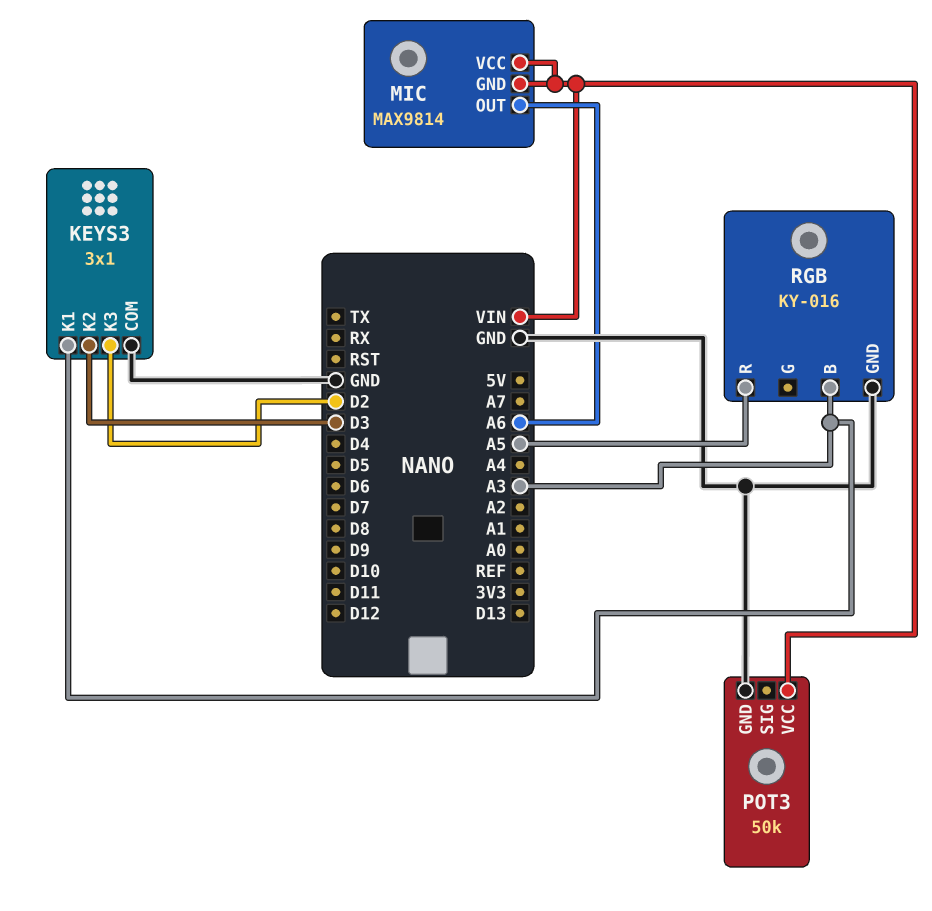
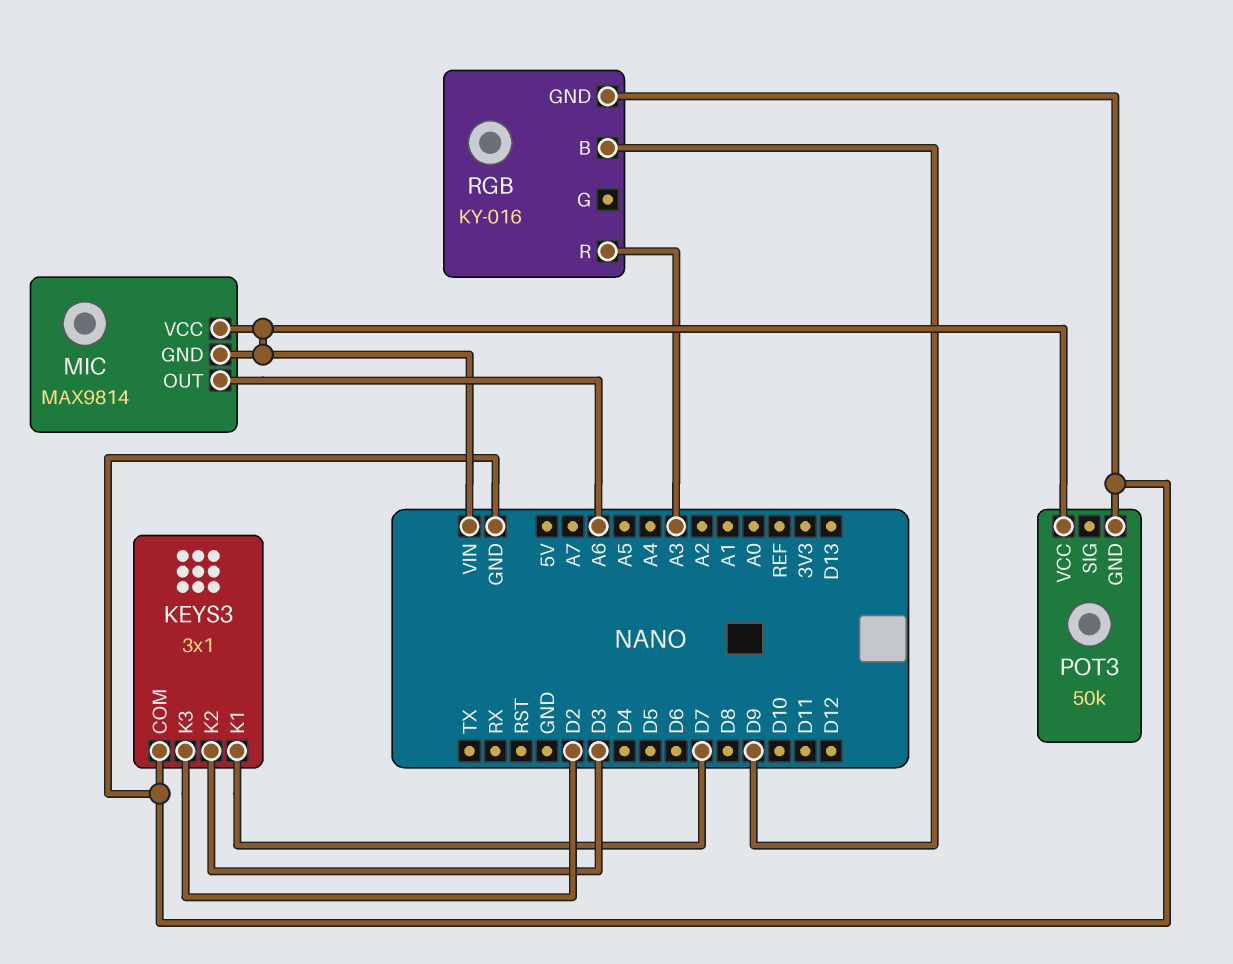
KEYS3 pin K1: A3 -> D7
RGB pin B: A3 -> D9
RGB pin R: A5 -> A3

